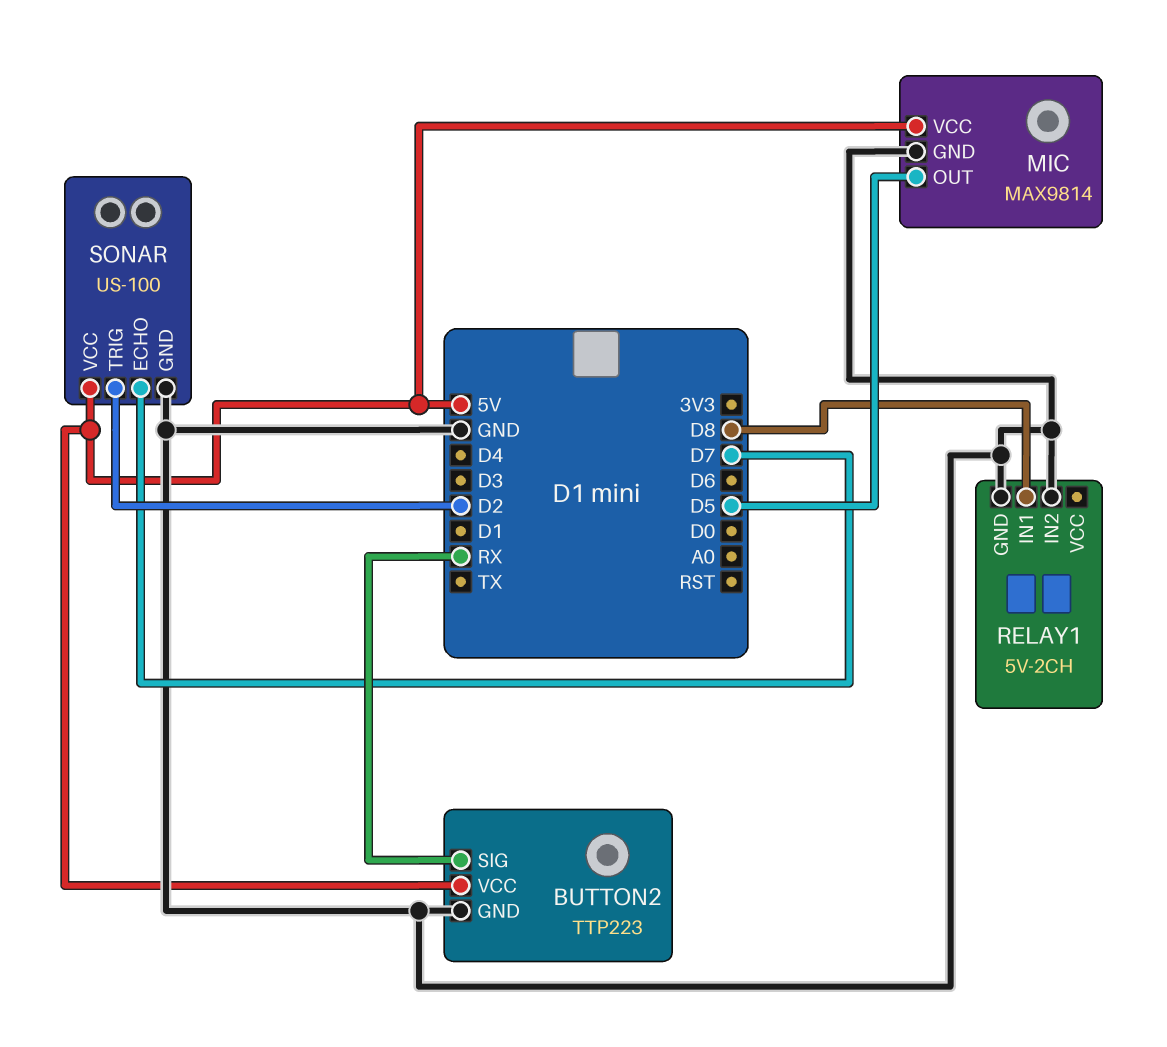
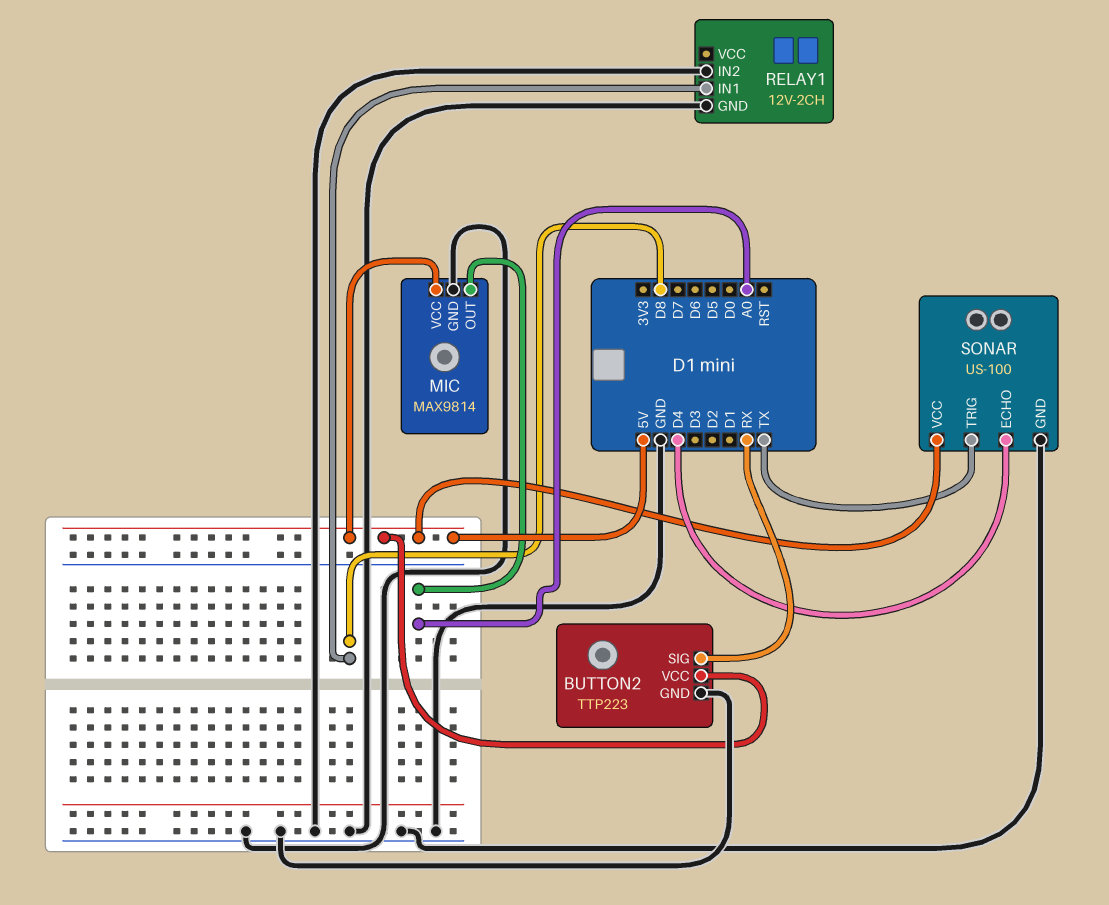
MIC pin OUT: D5 -> A0
RELAY1: 5V-2CH -> 12V-2CH
SONAR pin ECHO: D7 -> D4
SONAR pin TRIG: D2 -> TX

